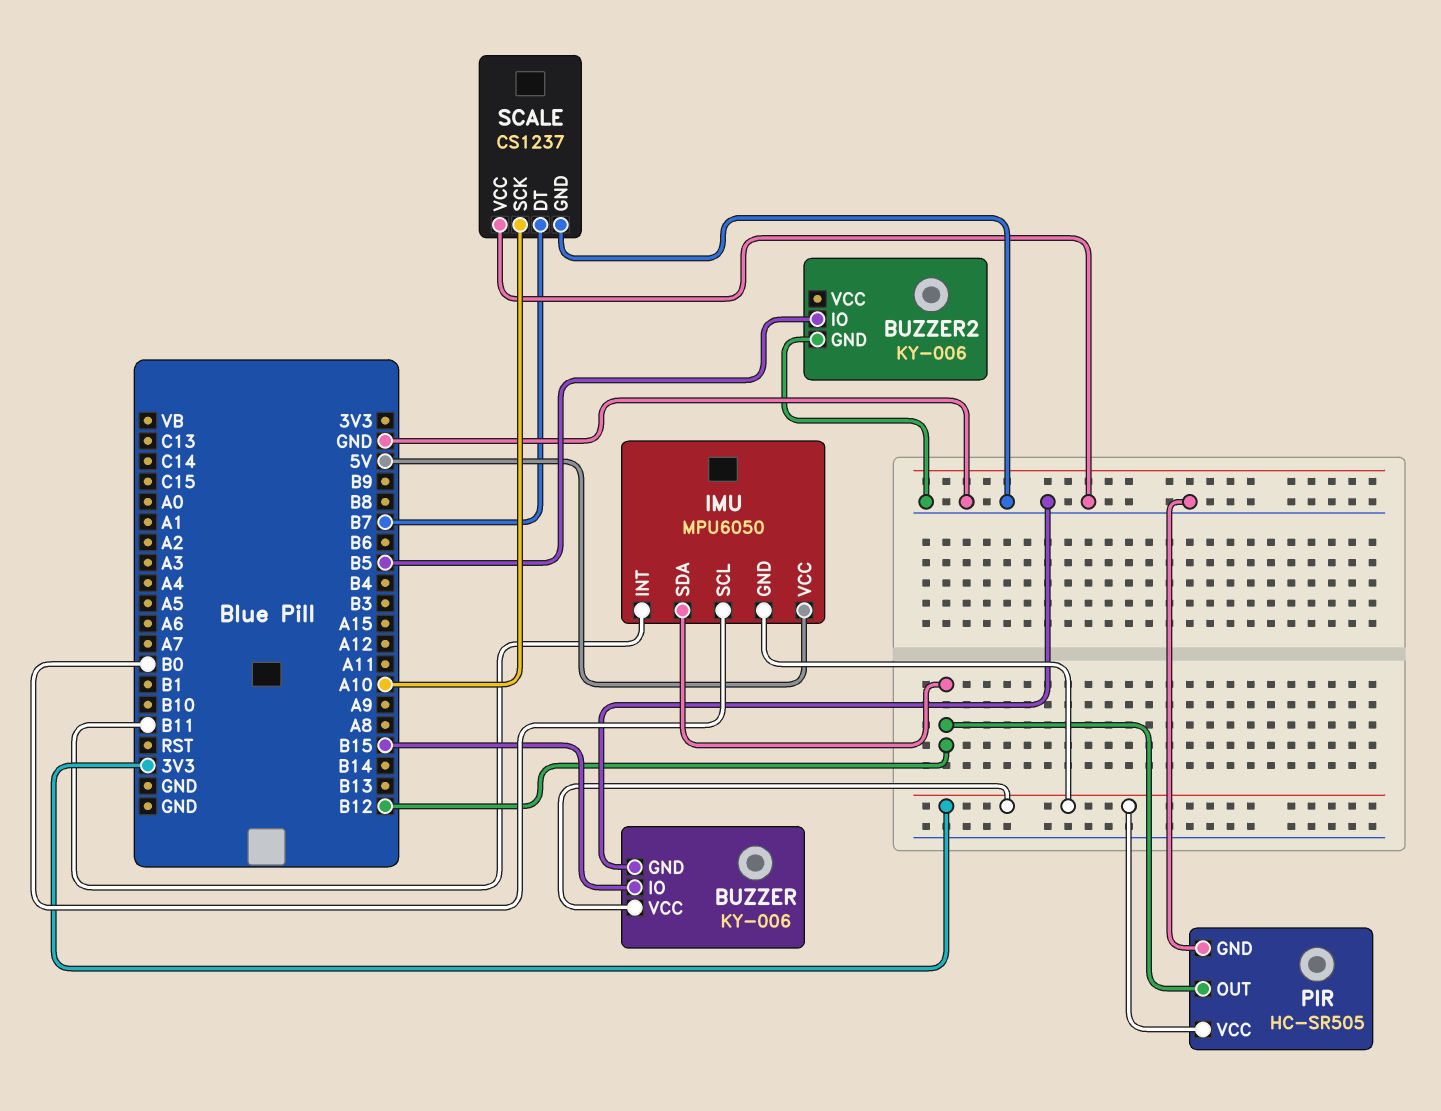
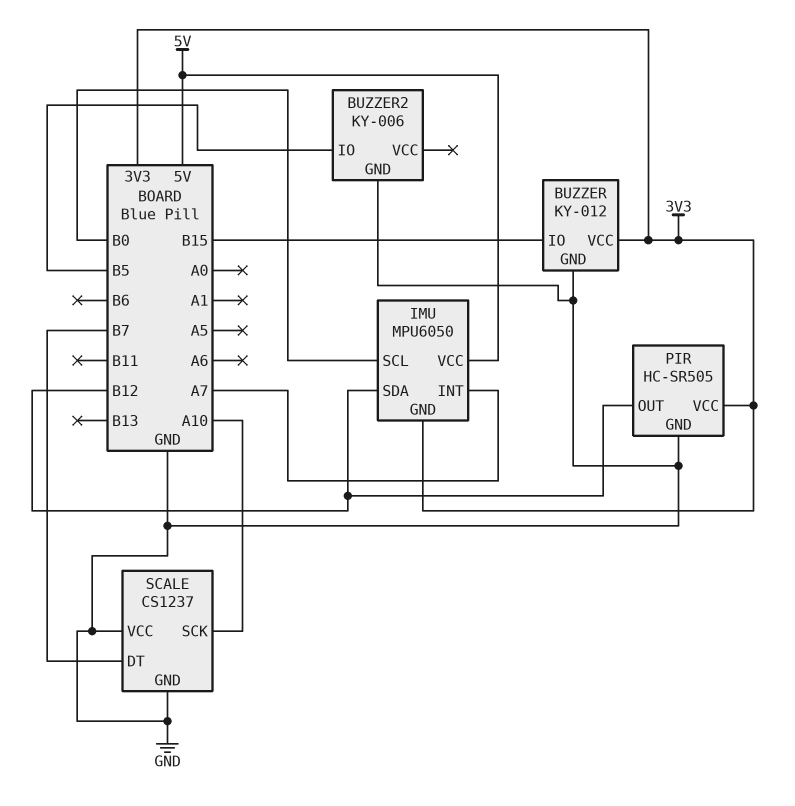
BUZZER: KY-006 -> KY-012
IMU pin INT: B11 -> A7

